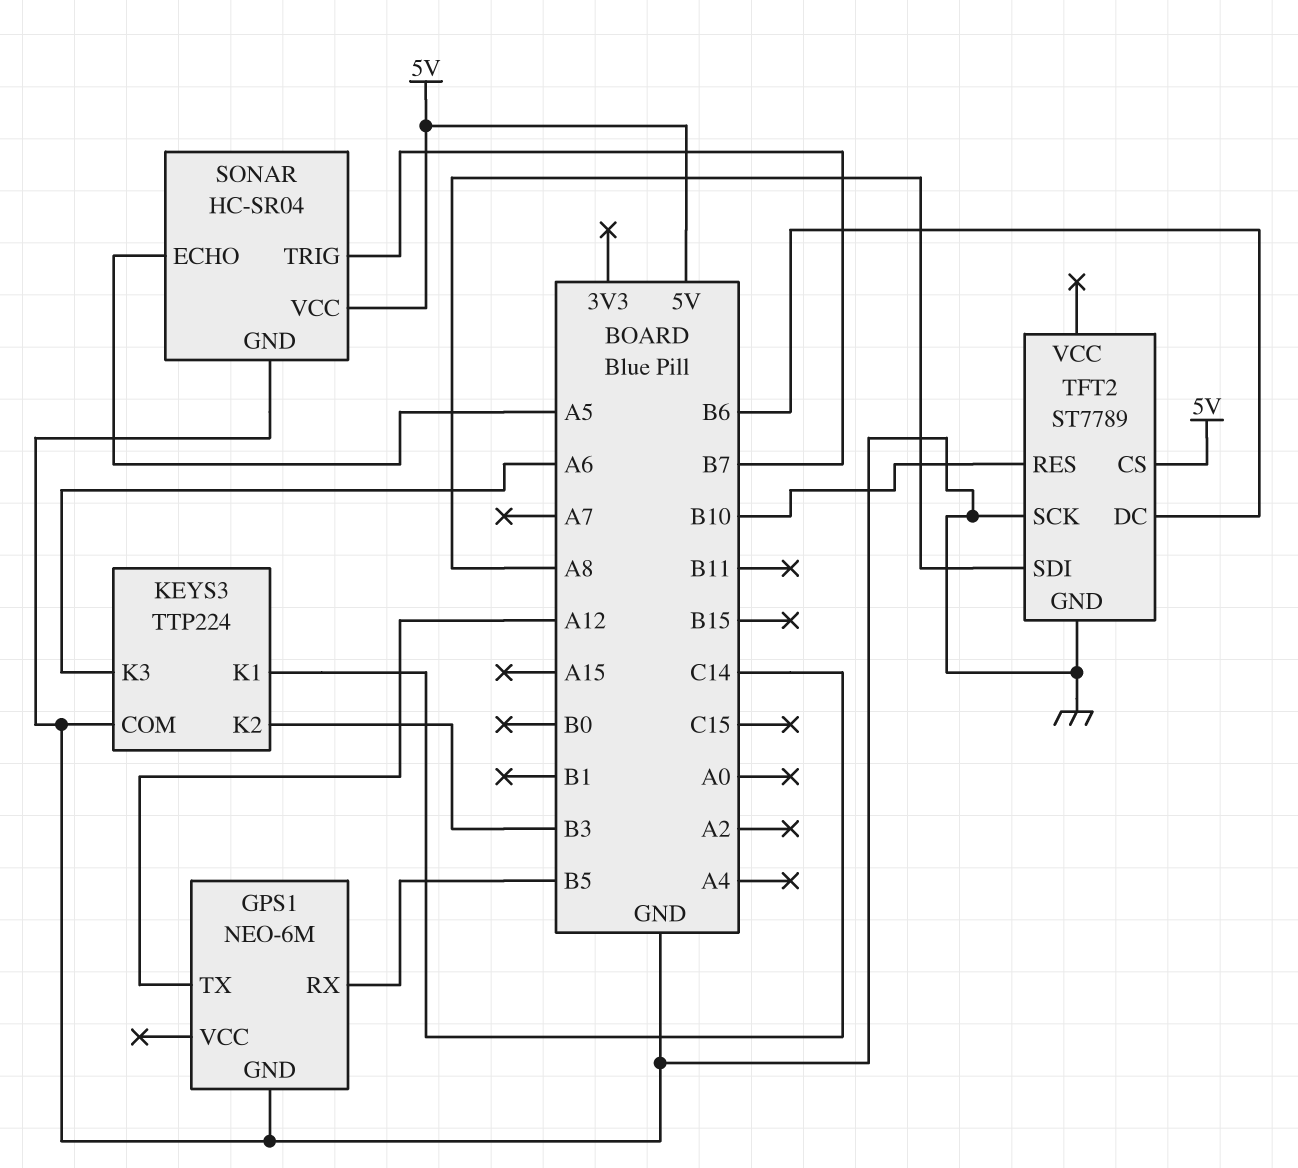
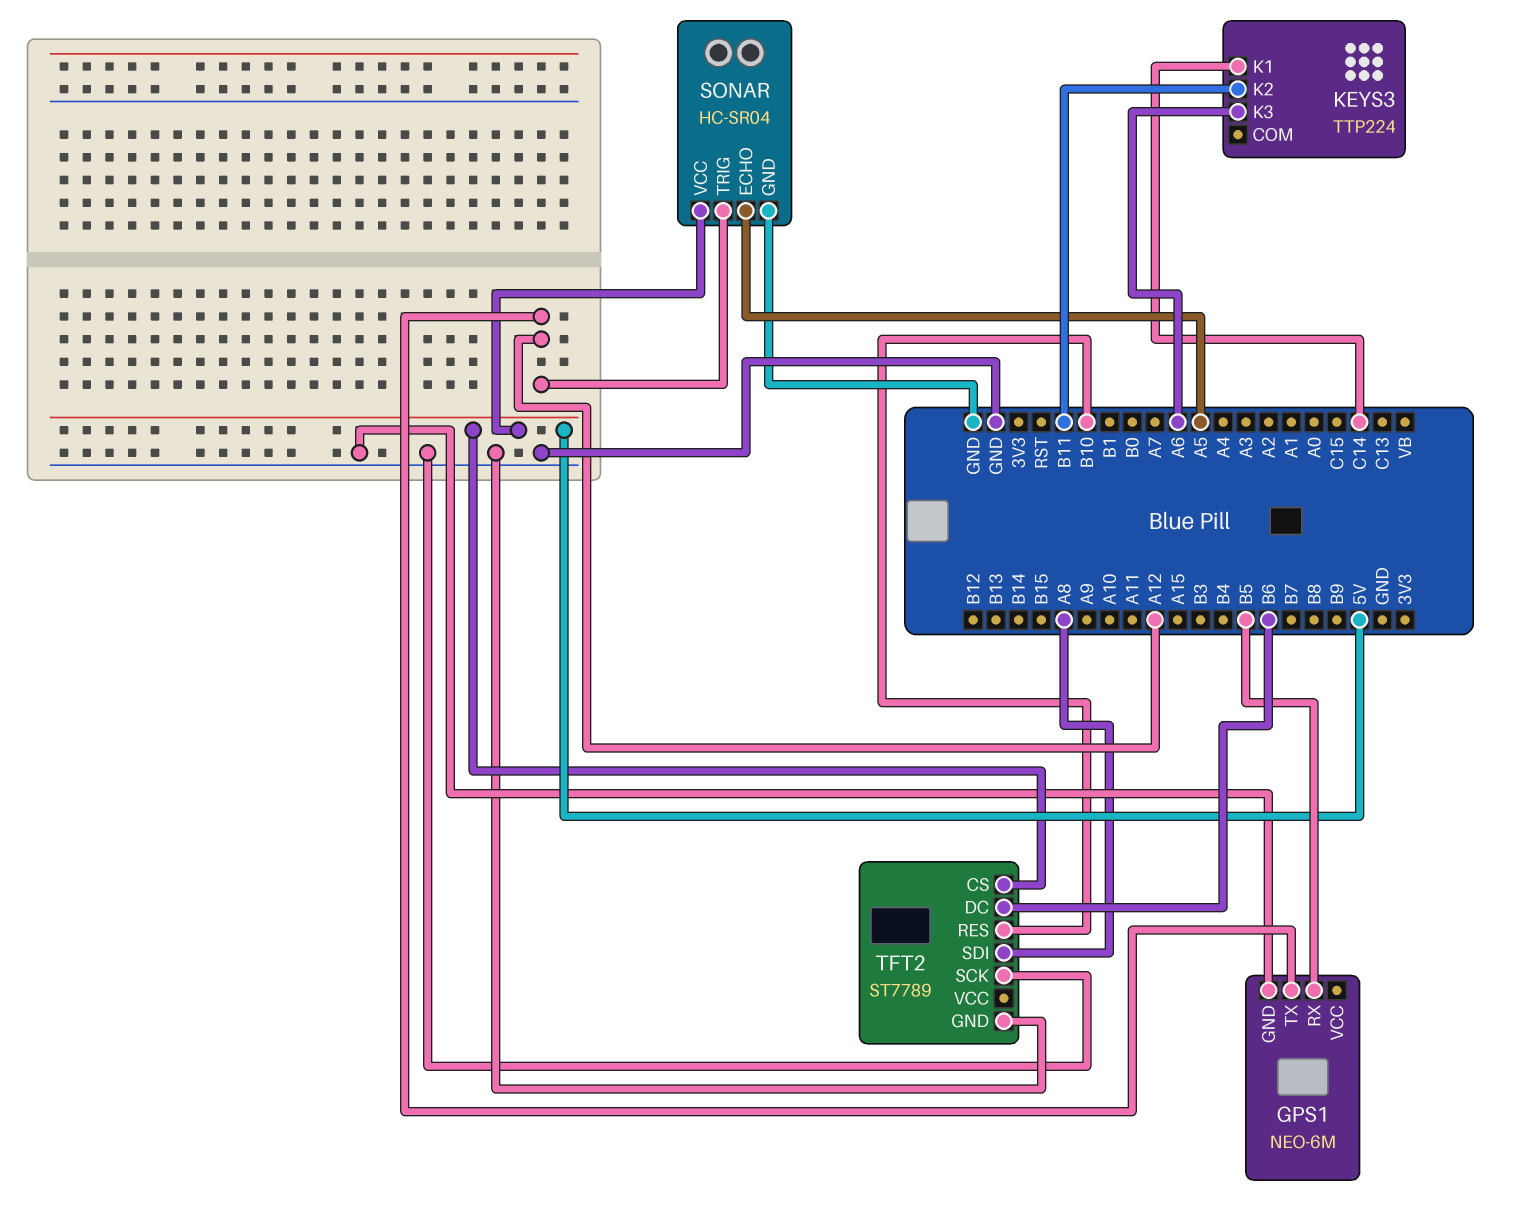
KEYS3 pin COM: GND -> none
KEYS3 pin K2: B3 -> B11
SONAR pin TRIG: B7 -> A12

